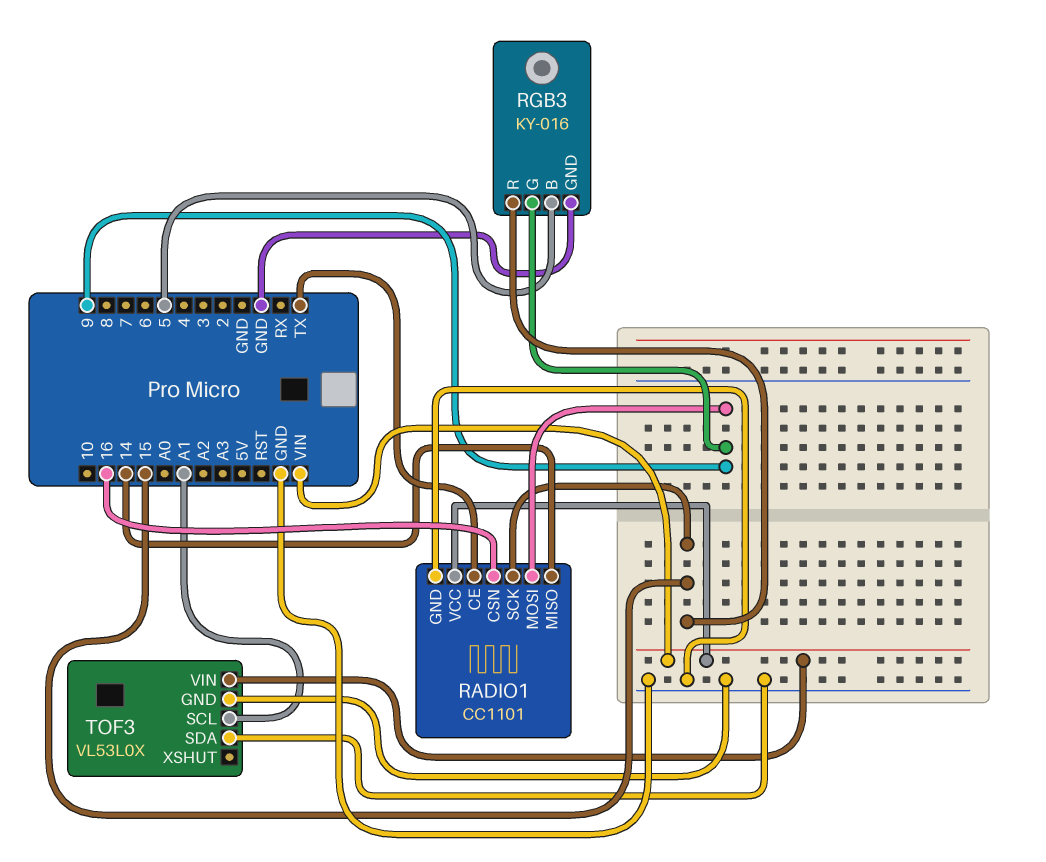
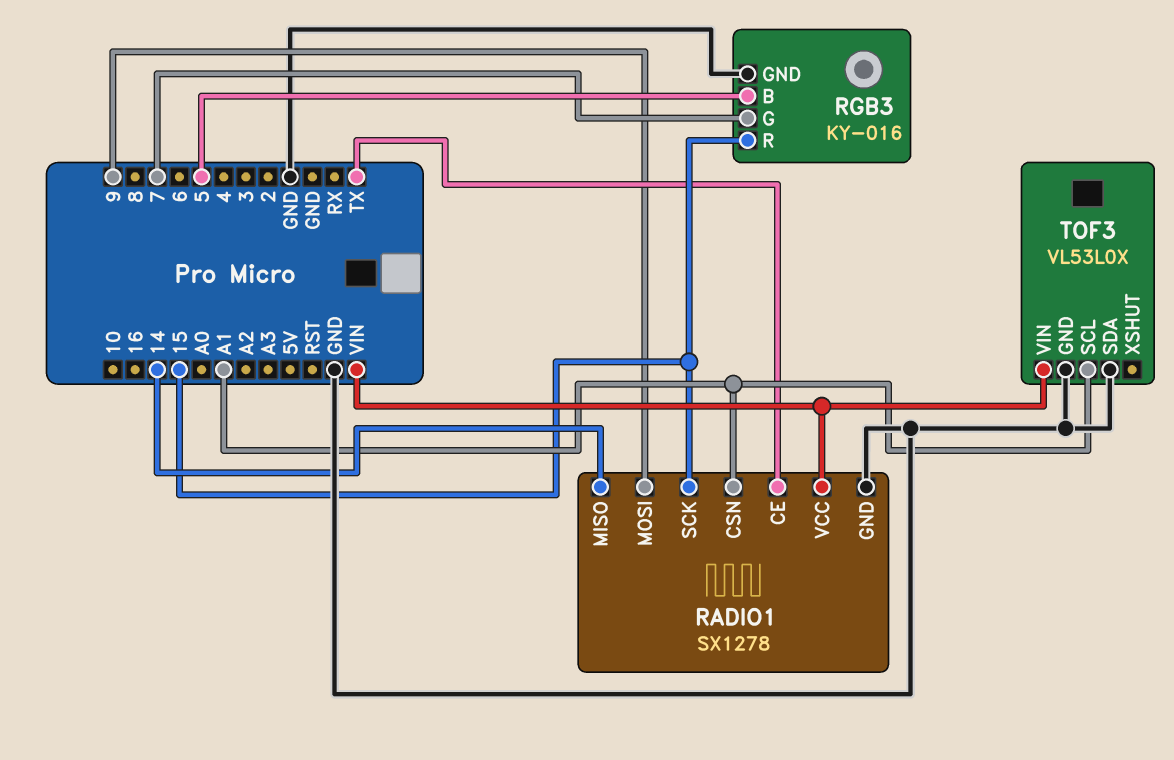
RADIO1: CC1101 -> SX1278
RADIO1 pin CSN: 16 -> A1
RGB3 pin G: 9 -> 7

